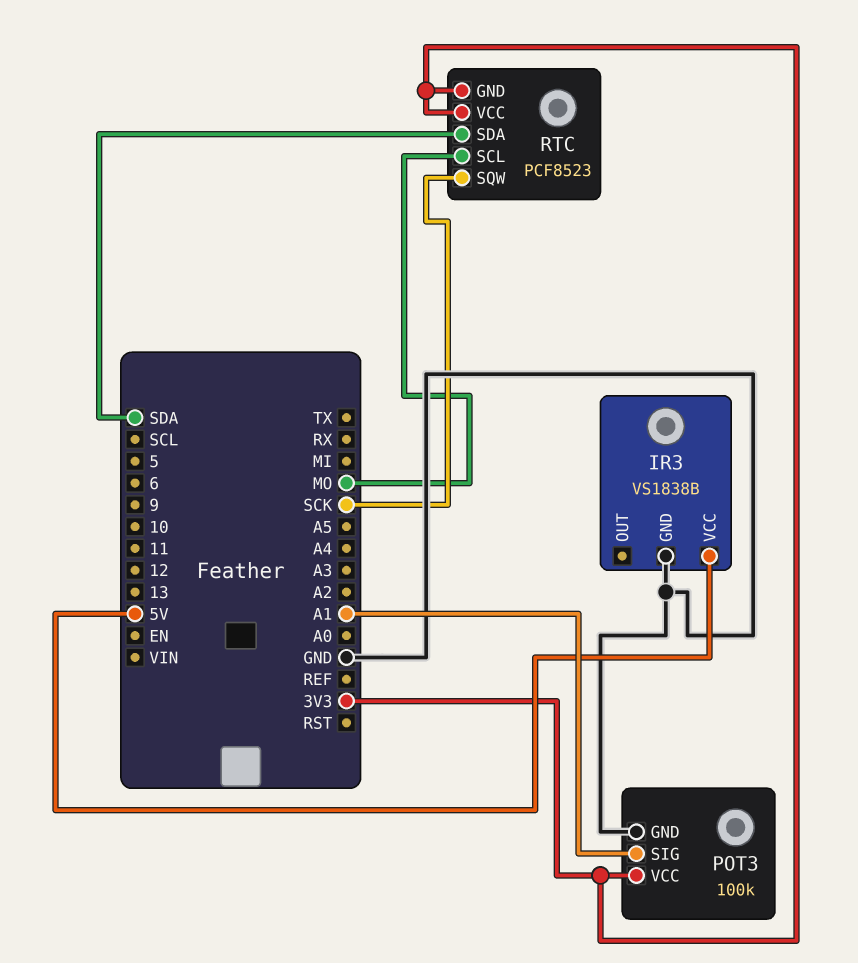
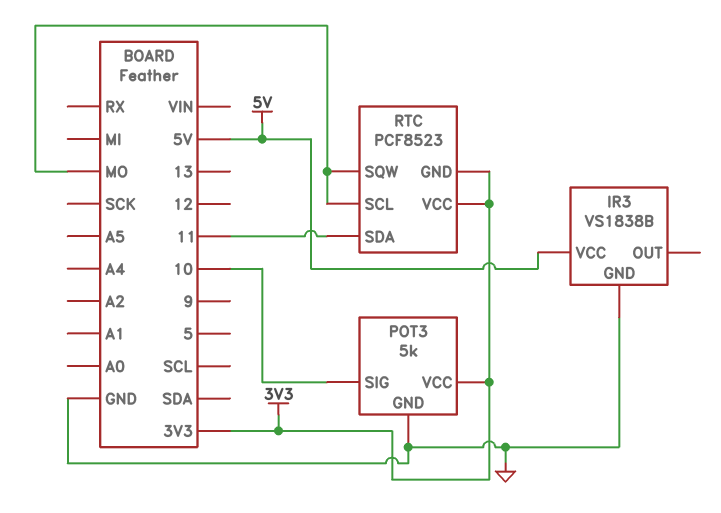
POT3: 100k -> 5k
POT3 pin SIG: A1 -> 10
RTC pin SDA: SDA -> 11
RTC pin SQW: SCK -> MO

